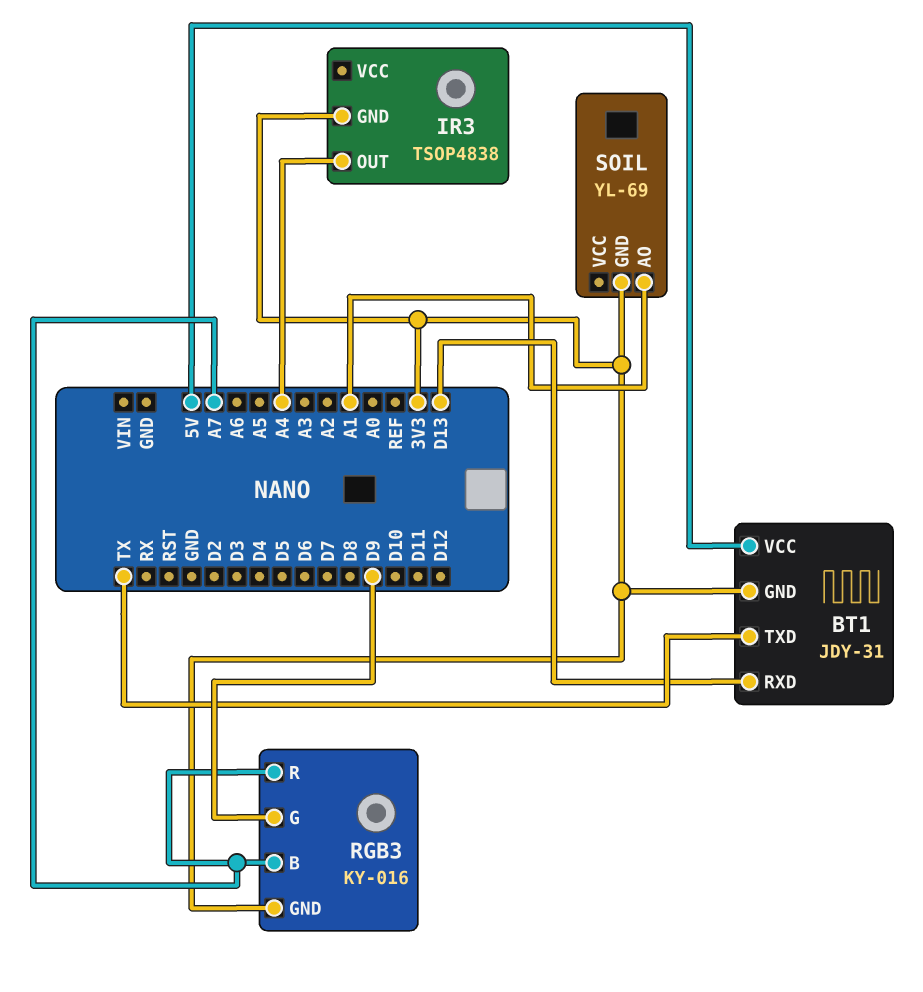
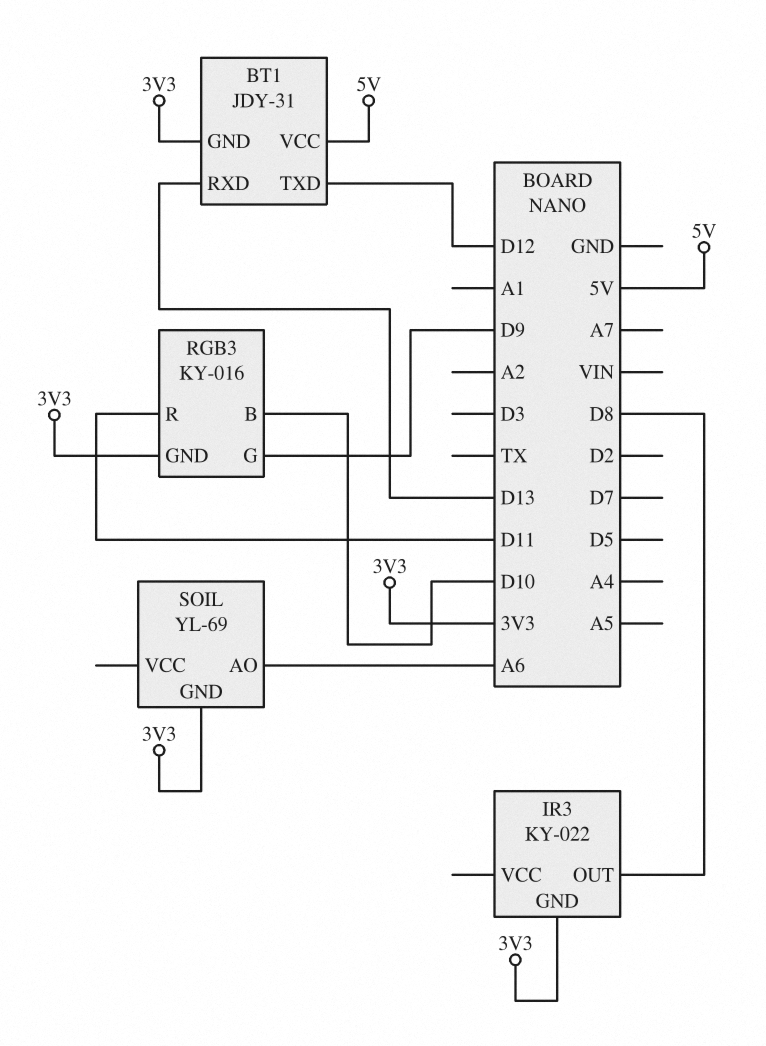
BT1 pin TXD: TX -> D12
IR3: TSOP4838 -> KY-022
IR3 pin OUT: A4 -> D8
RGB3 pin B: A7 -> D10
RGB3 pin R: A7 -> D11
SOIL pin AO: A1 -> A6

